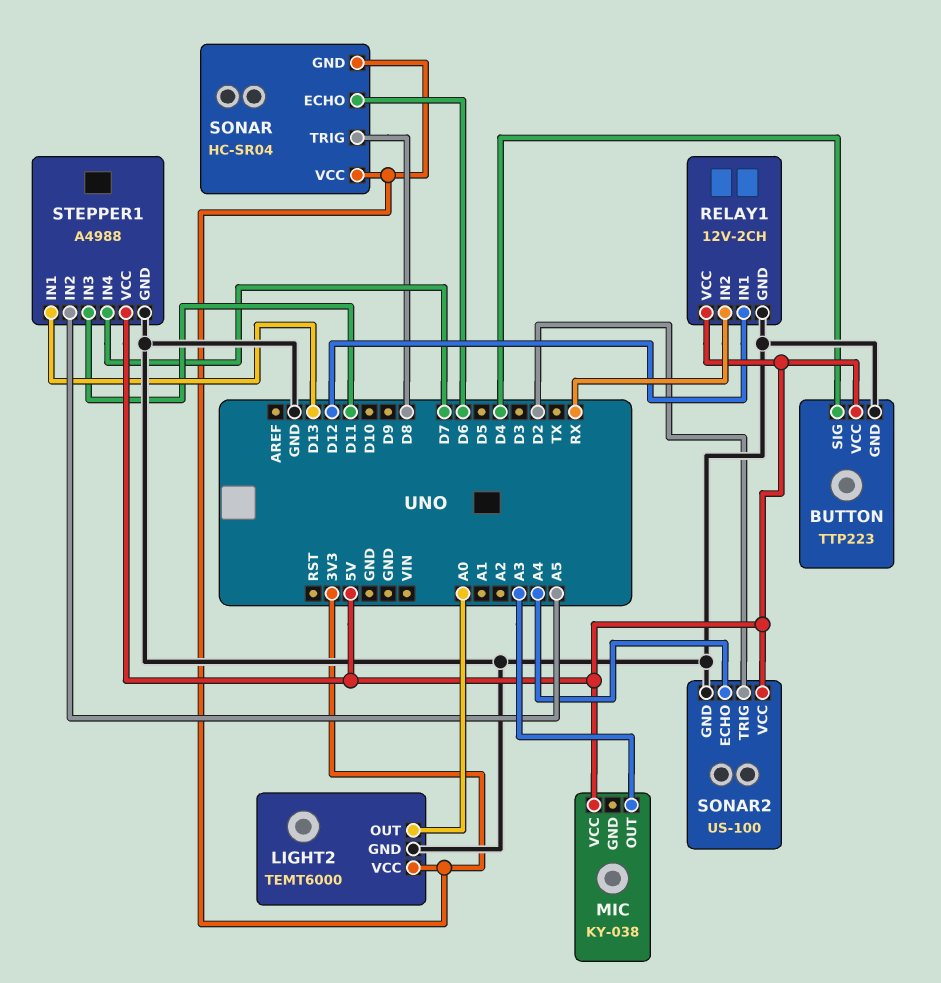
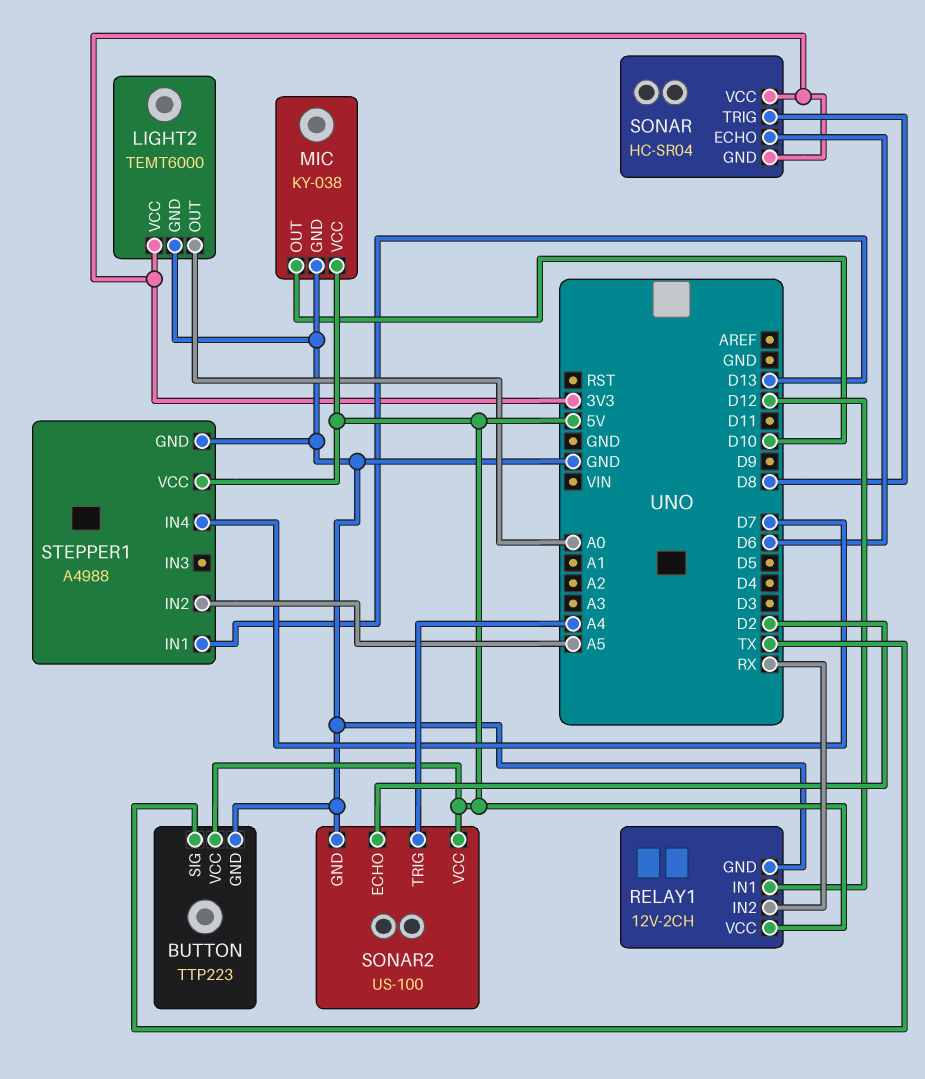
BUTTON pin SIG: D4 -> TX
MIC pin GND: none -> GND
MIC pin OUT: A3 -> D10
SONAR2 pin ECHO: A4 -> D2
SONAR2 pin TRIG: D2 -> A4
STEPPER1 pin IN3: D11 -> none

